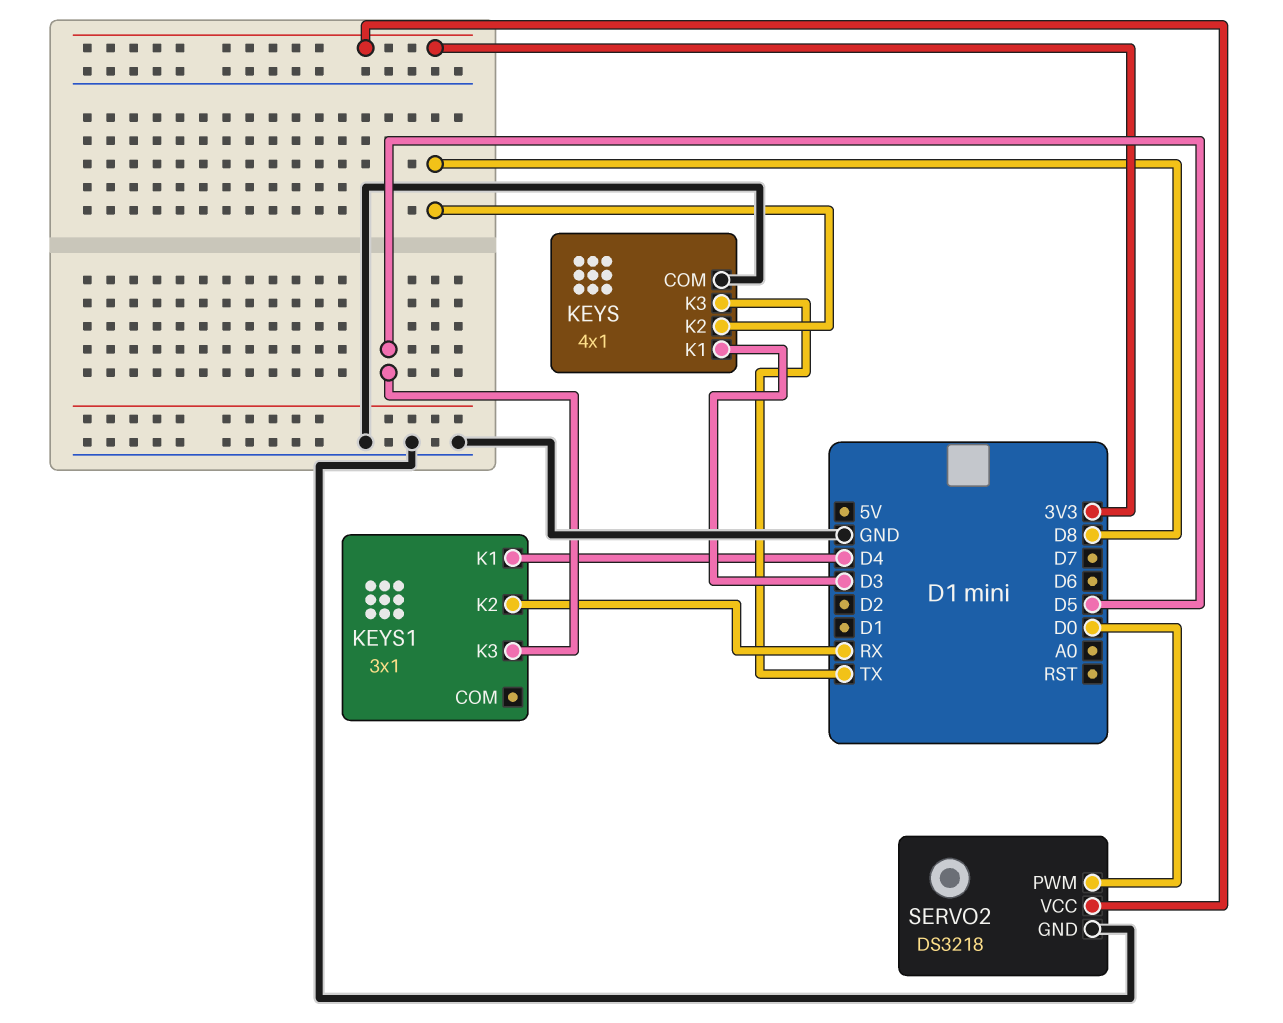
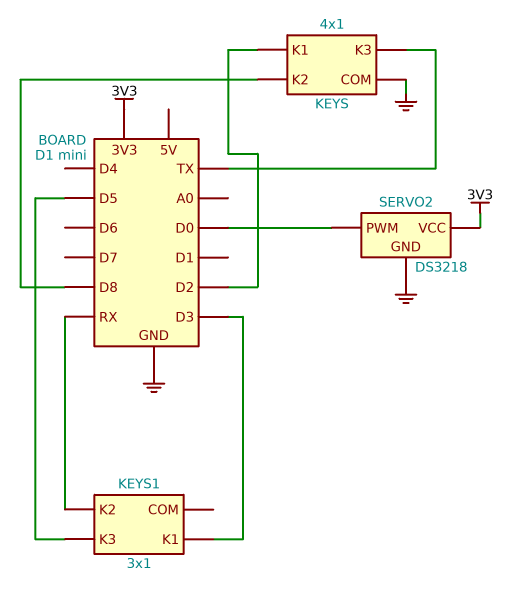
KEYS pin K1: D3 -> D2
KEYS1 pin K1: D4 -> D3

